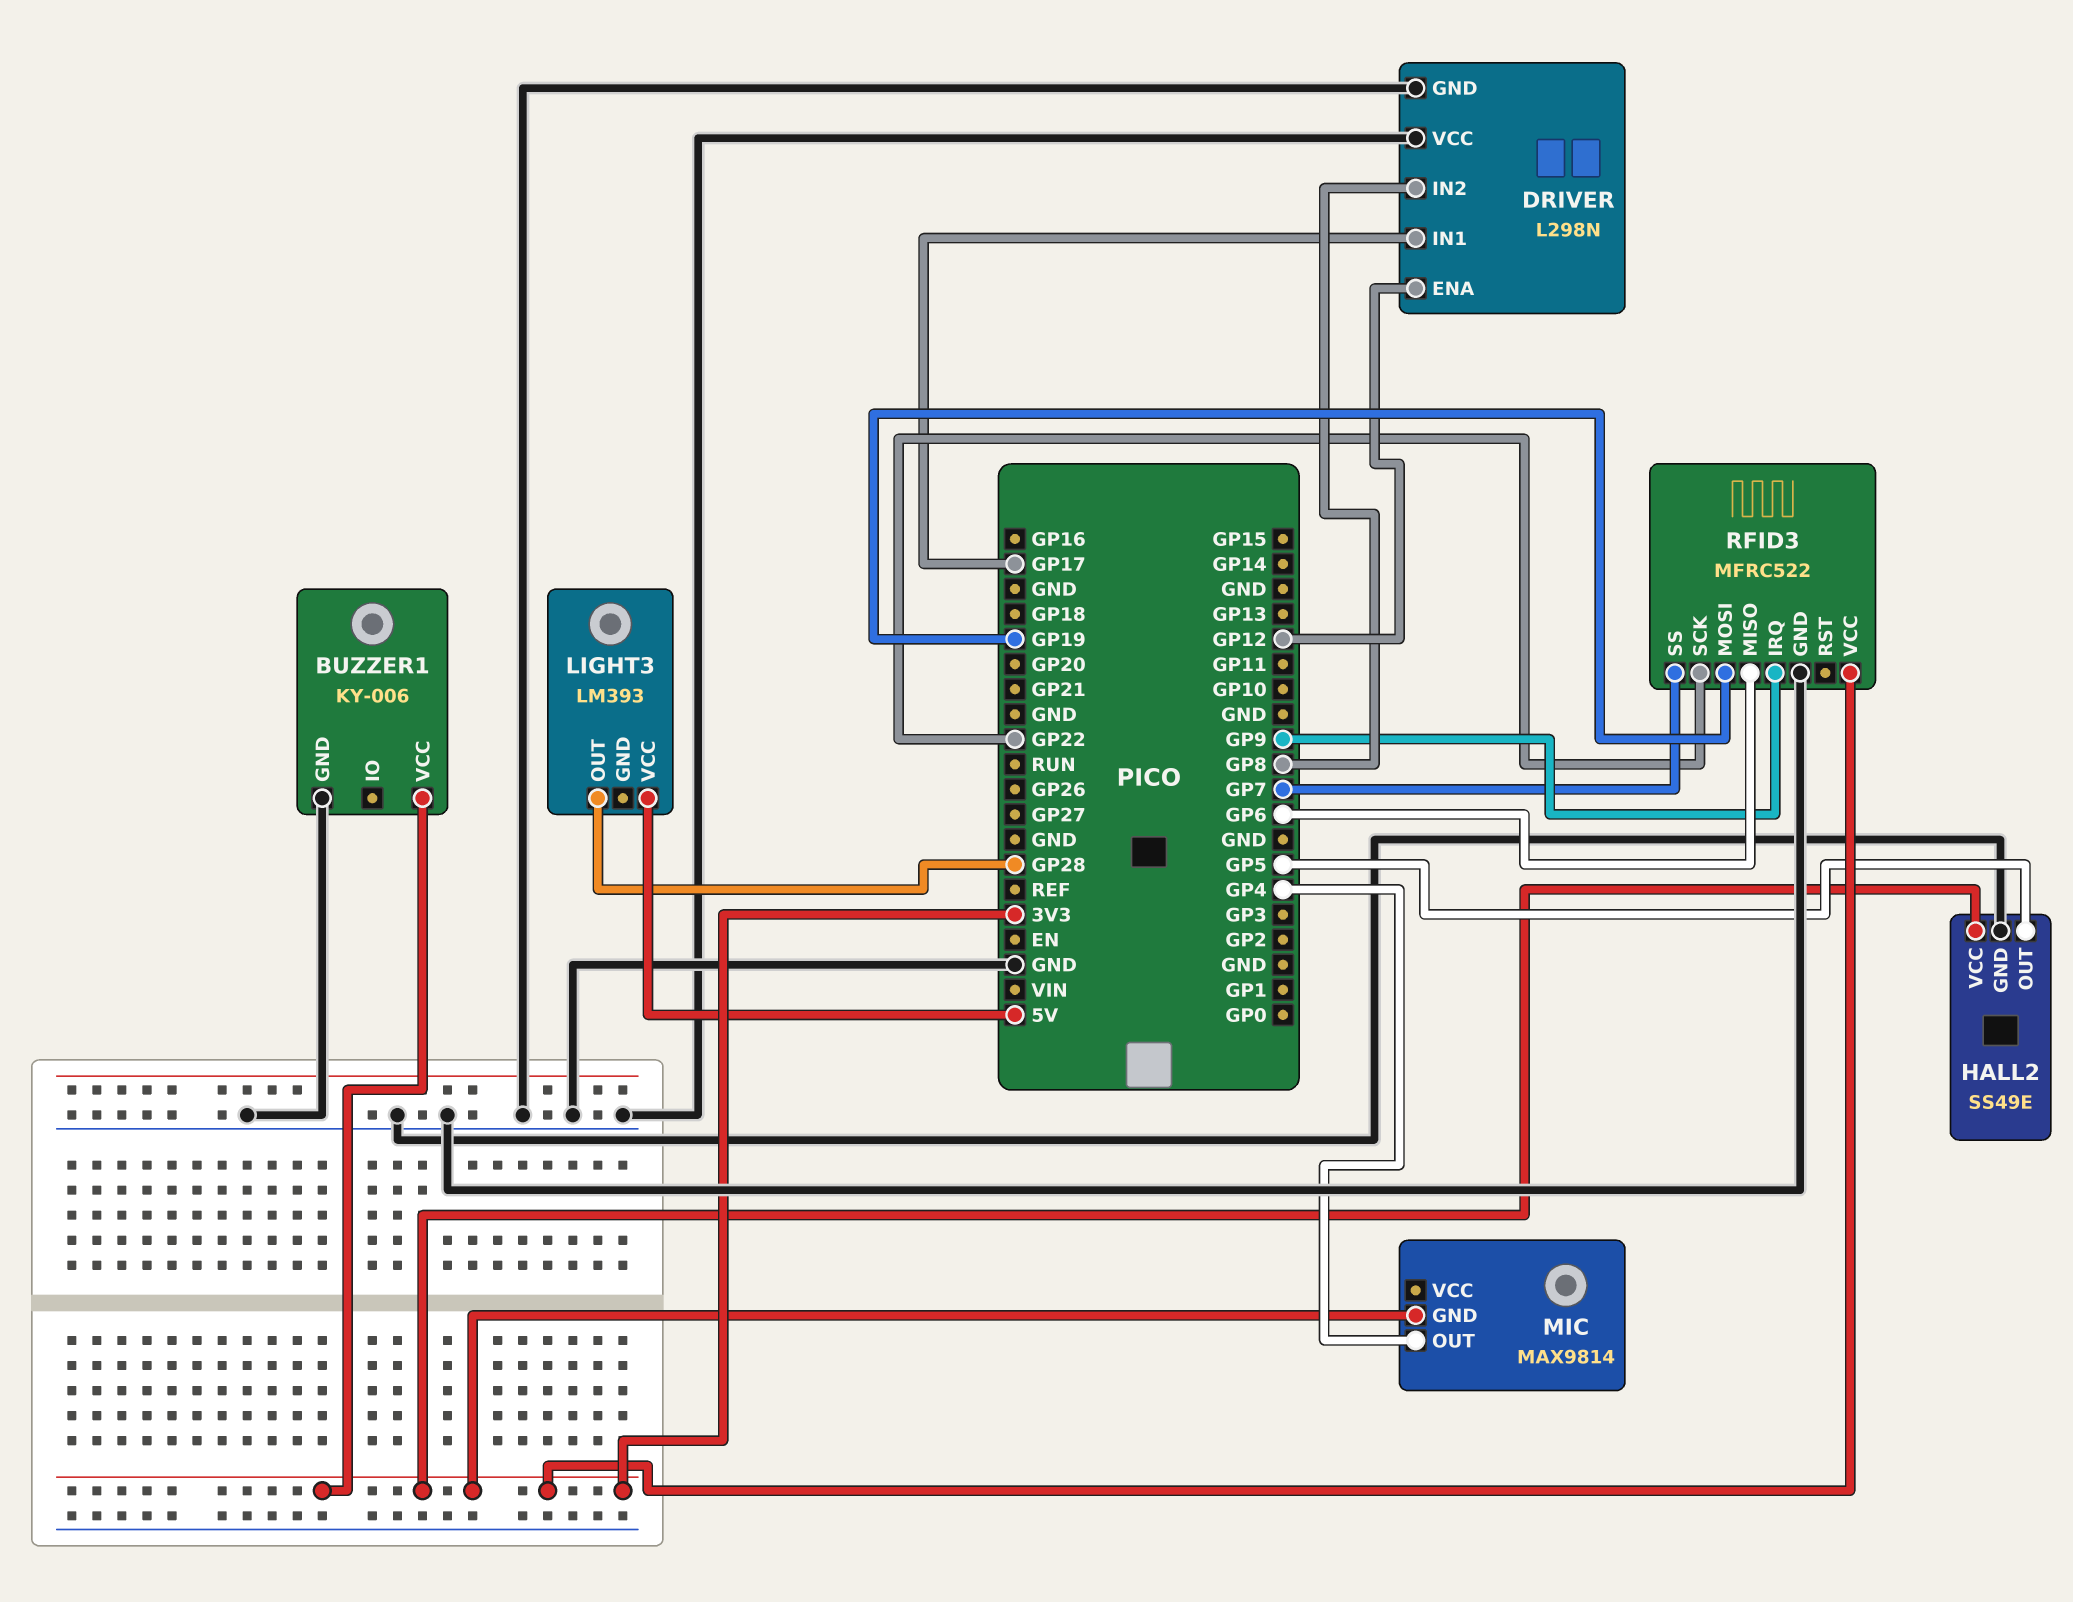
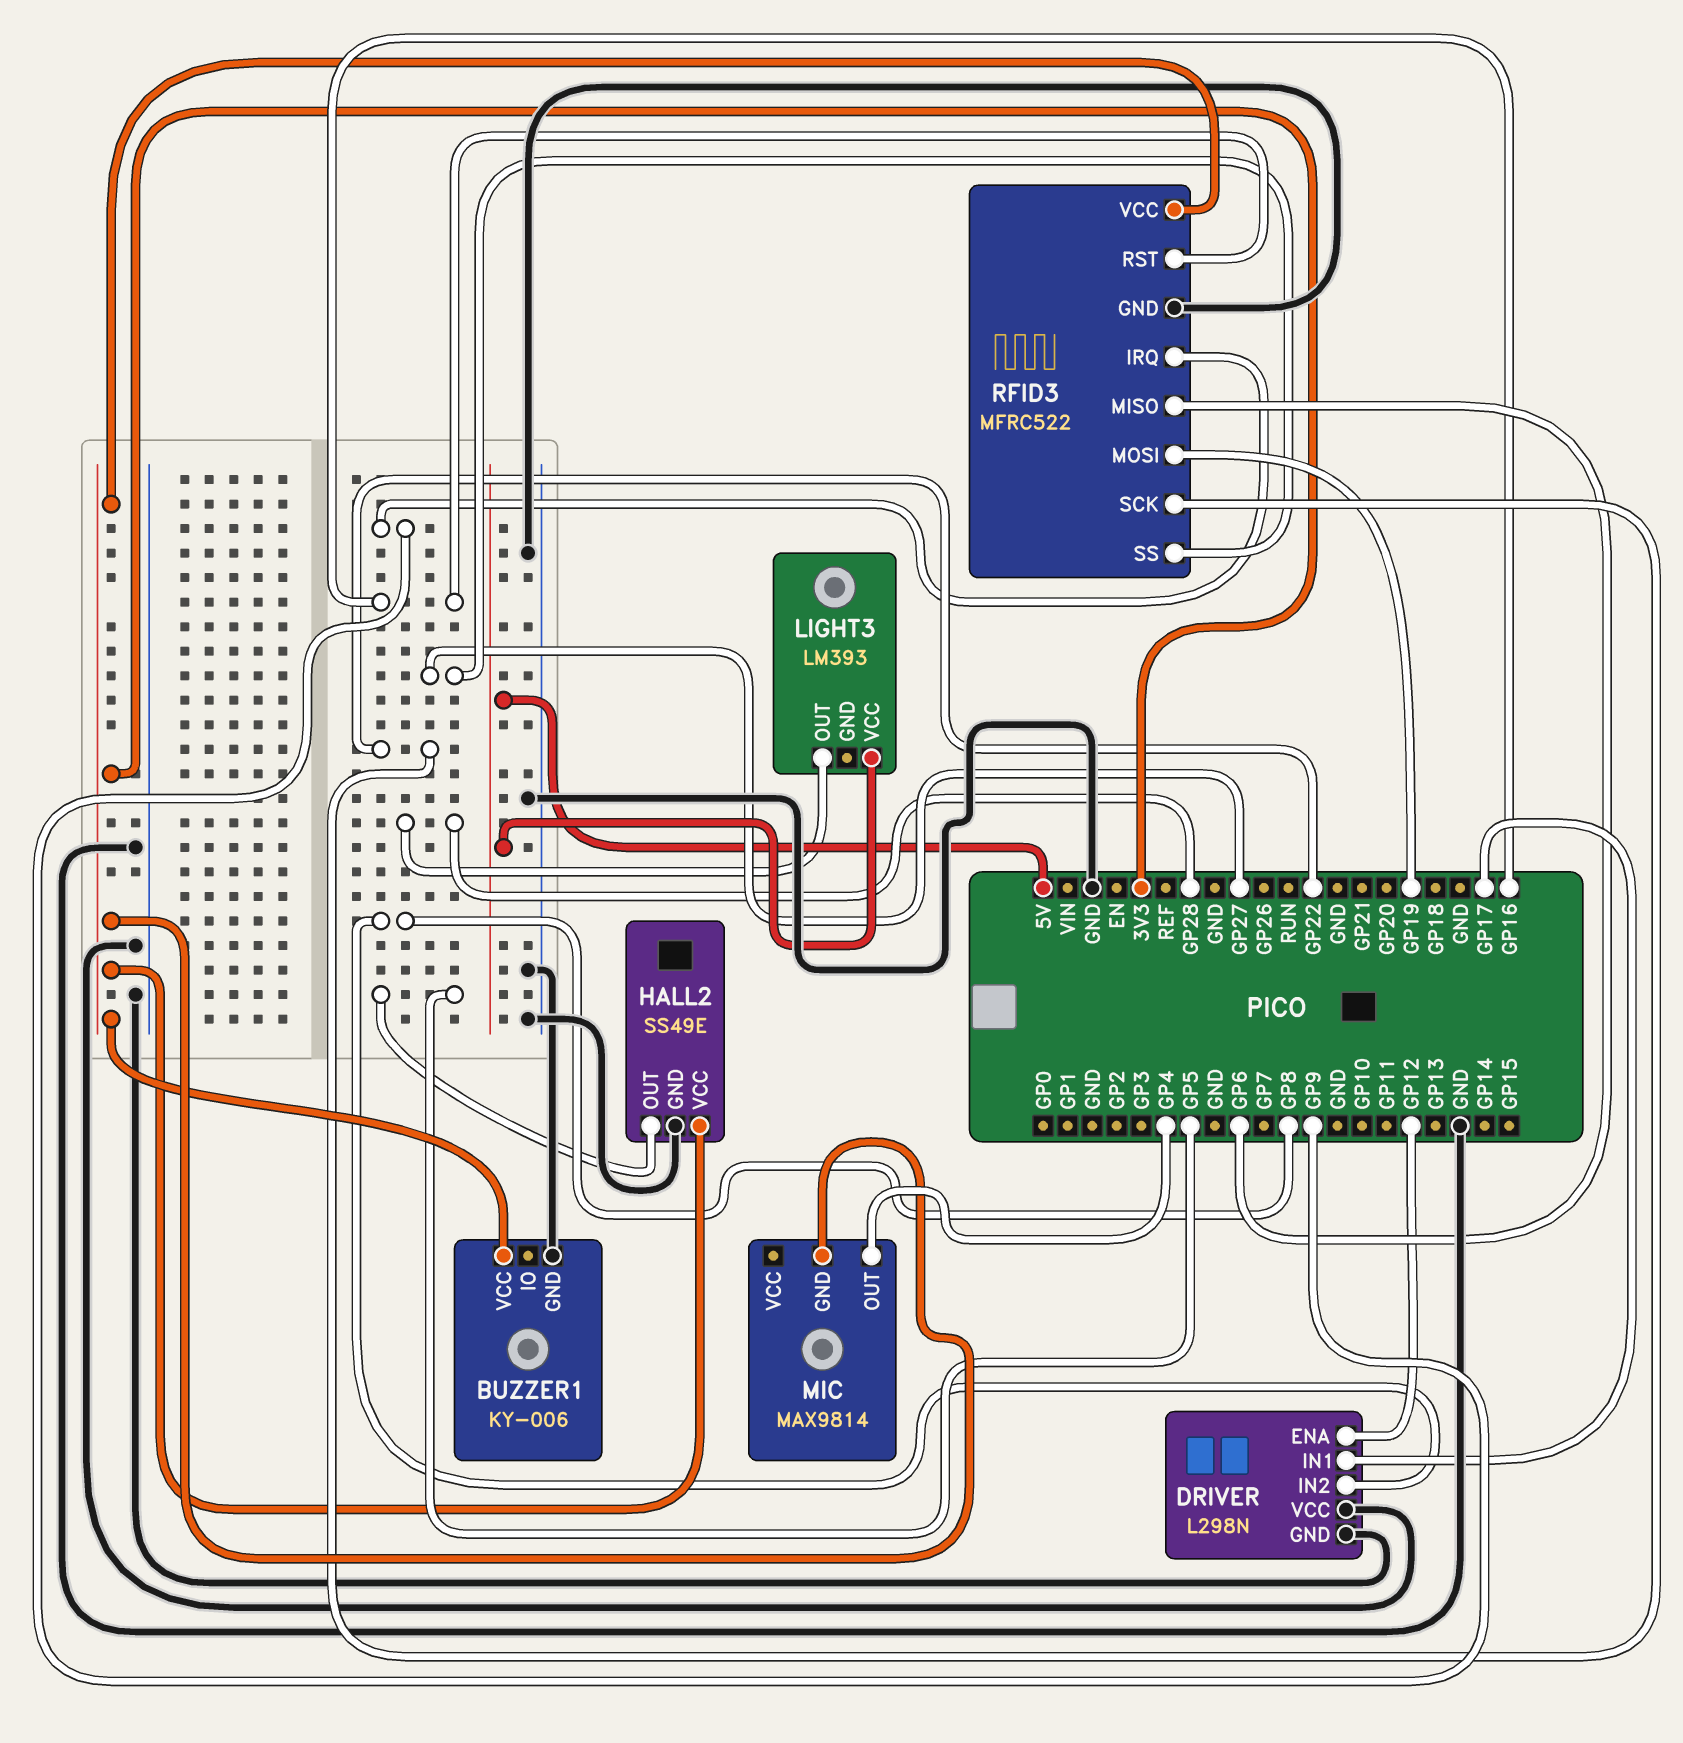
RFID3 pin RST: none -> GP16
RFID3 pin SS: GP7 -> GP27

